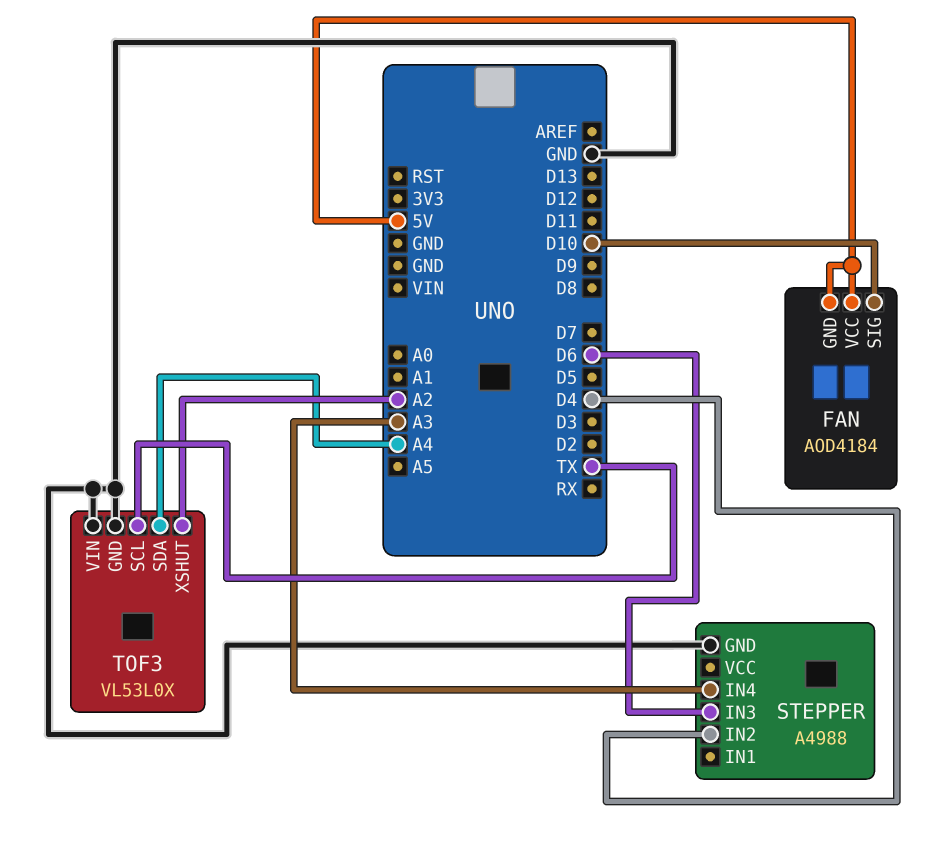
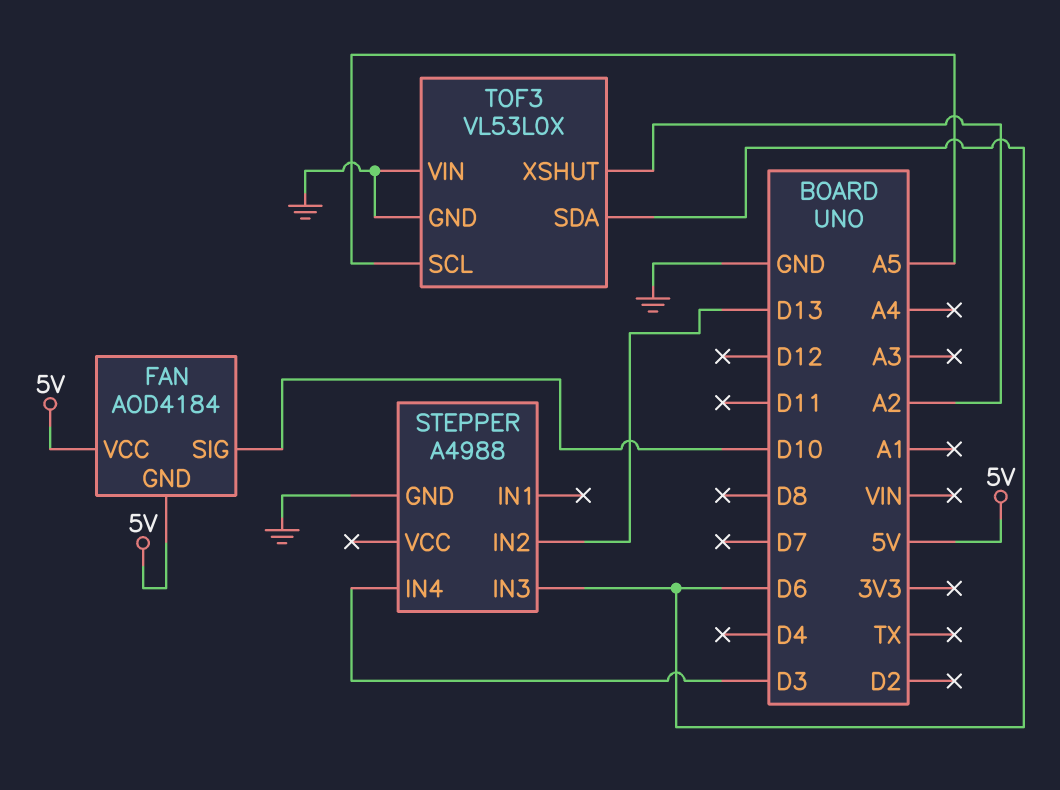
STEPPER pin IN2: D4 -> D13
STEPPER pin IN4: A3 -> D3
TOF3 pin SCL: TX -> A5
TOF3 pin SDA: A4 -> D6

